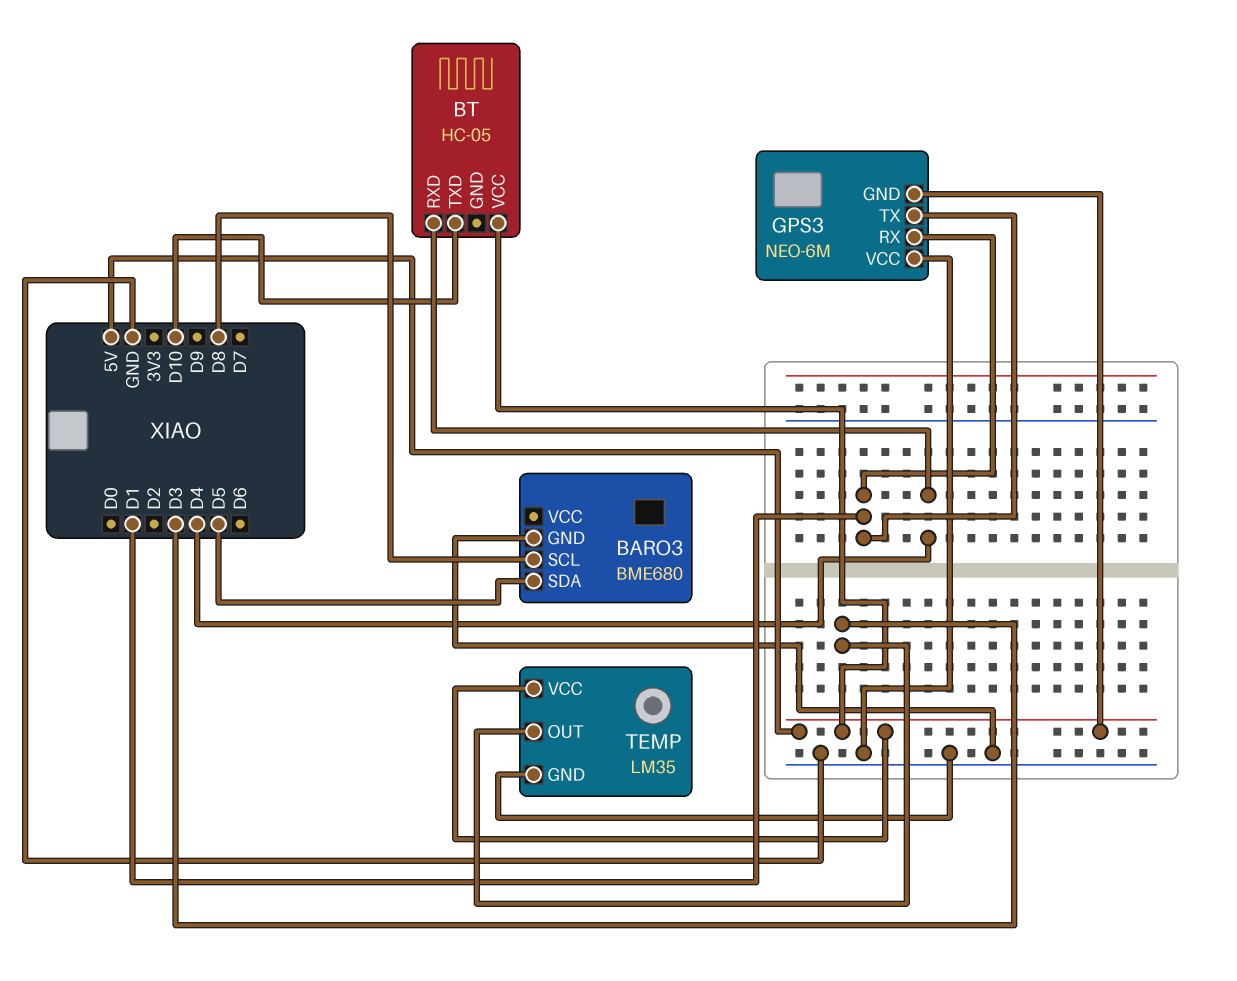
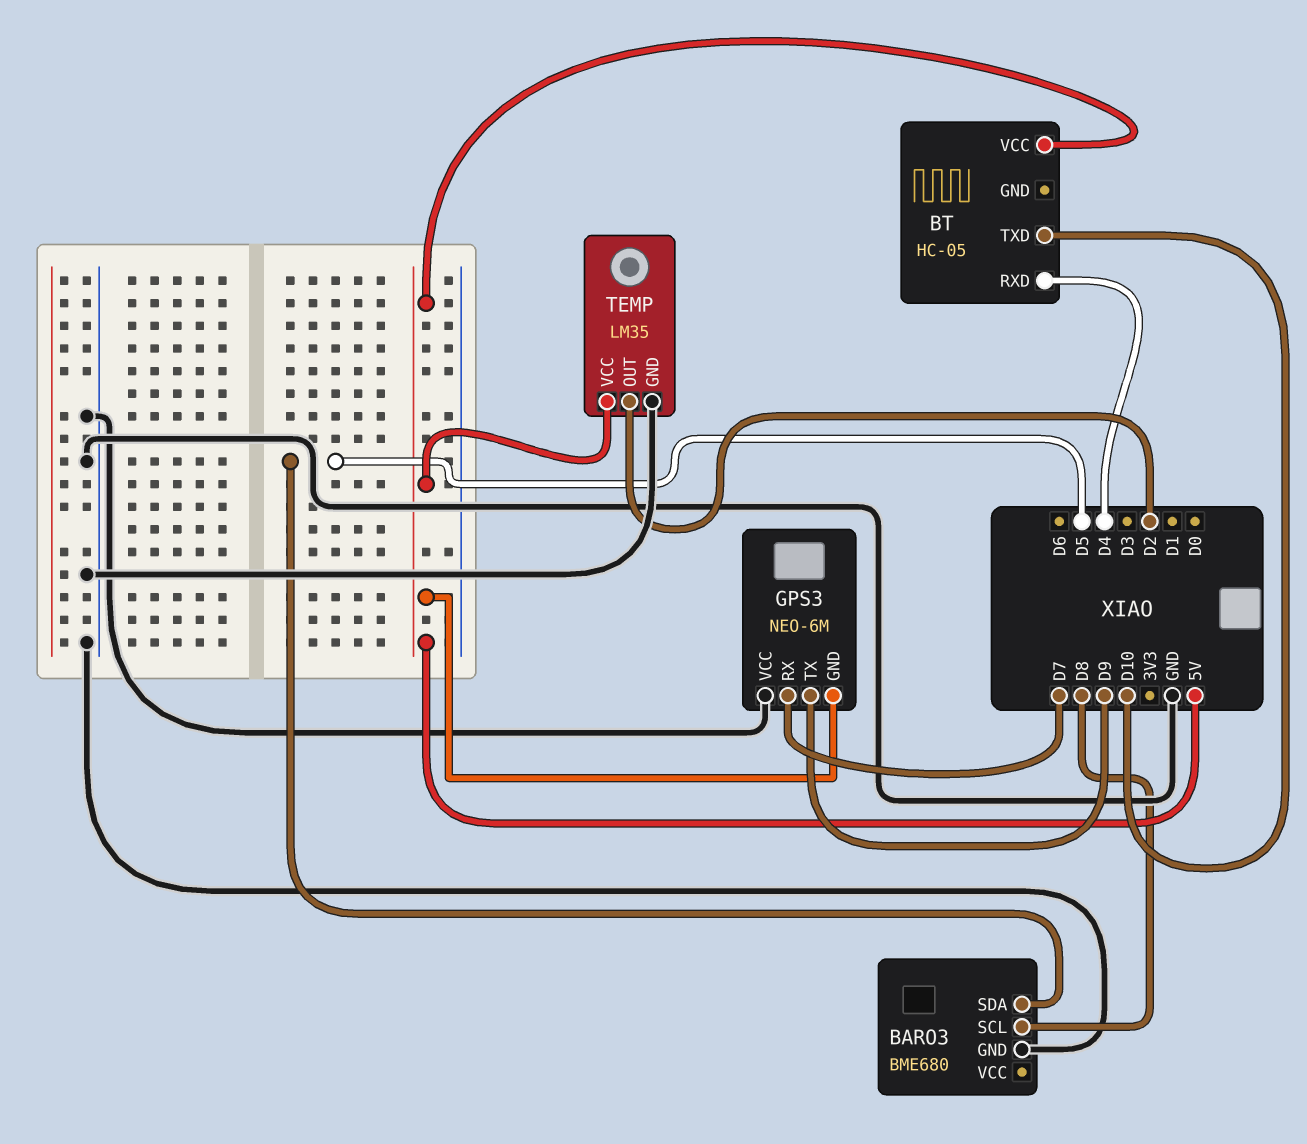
GPS3 pin RX: D1 -> D7
GPS3 pin TX: D1 -> D9
TEMP pin OUT: D3 -> D2

